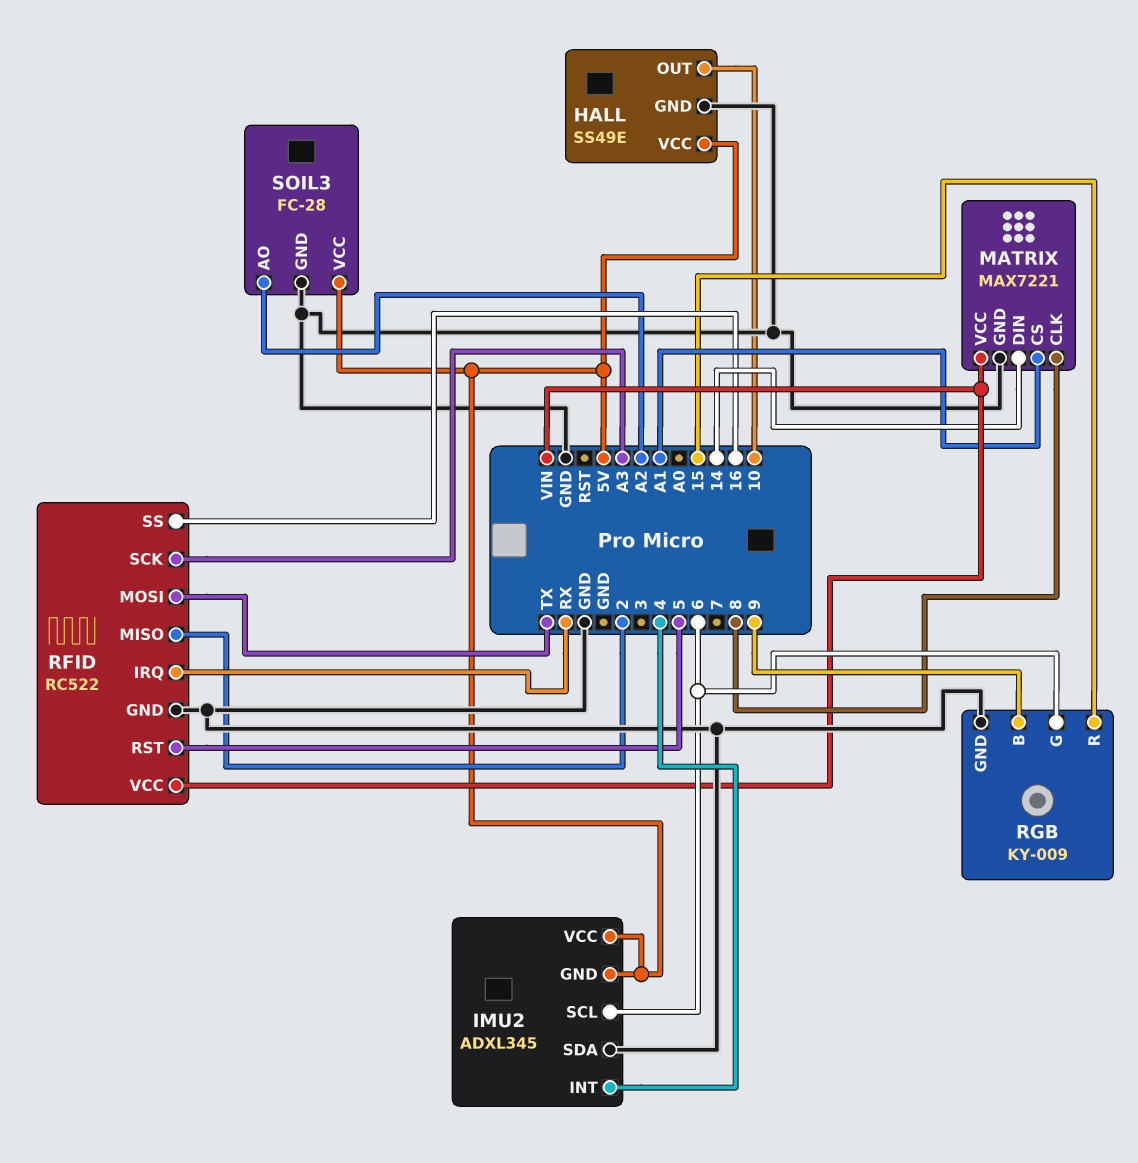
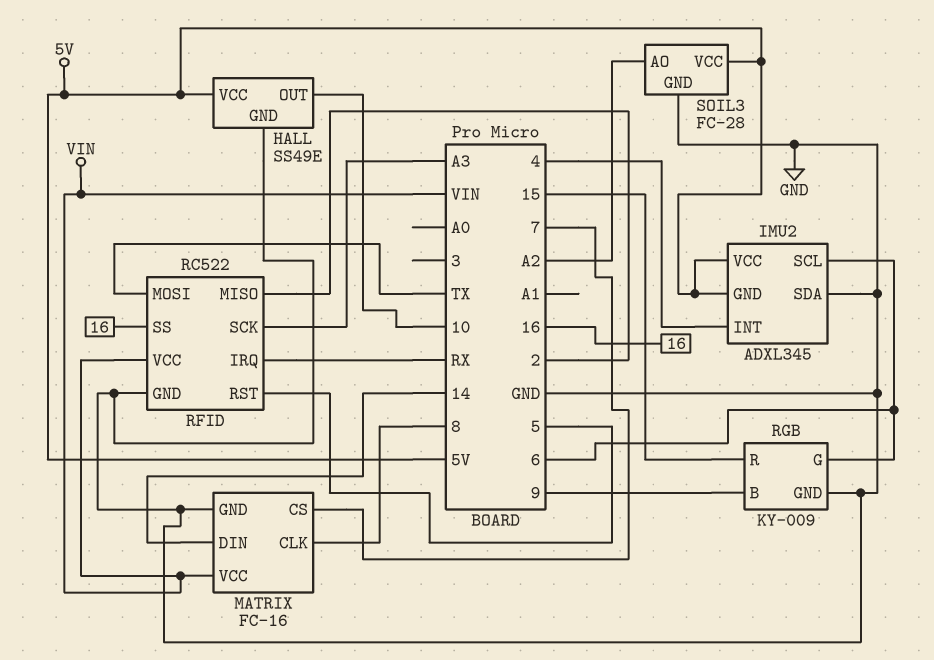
MATRIX: MAX7221 -> FC-16
MATRIX pin CS: A1 -> 7

